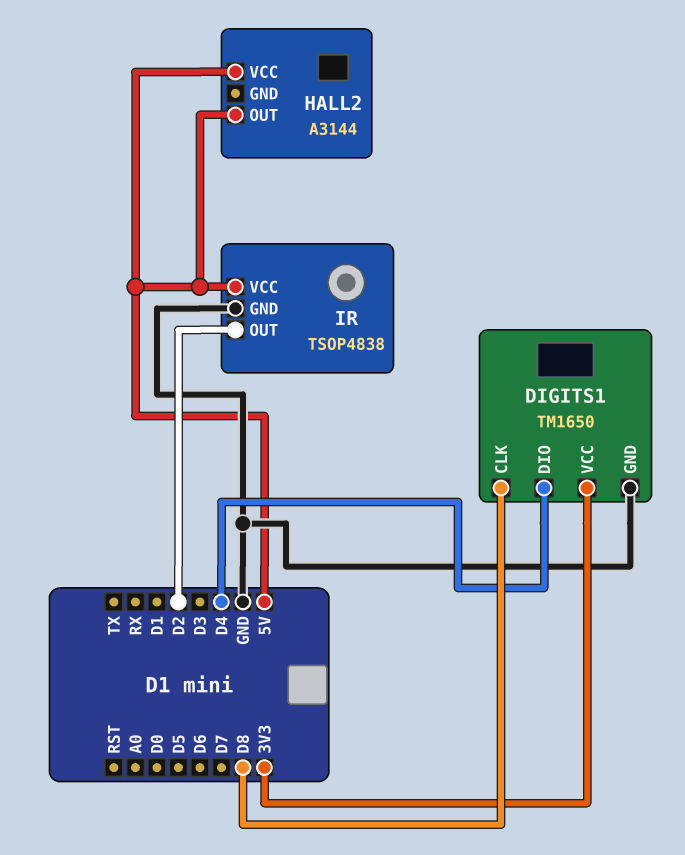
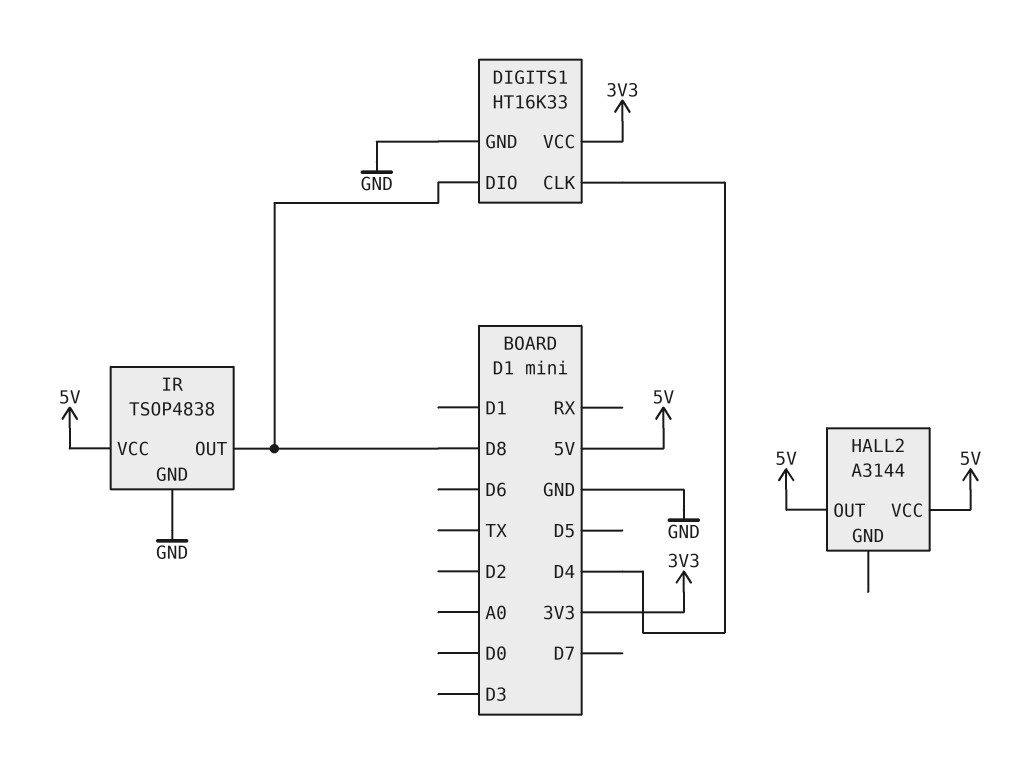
DIGITS1: TM1650 -> HT16K33
DIGITS1 pin CLK: D8 -> D4
DIGITS1 pin DIO: D4 -> D8
IR pin OUT: D2 -> D8

